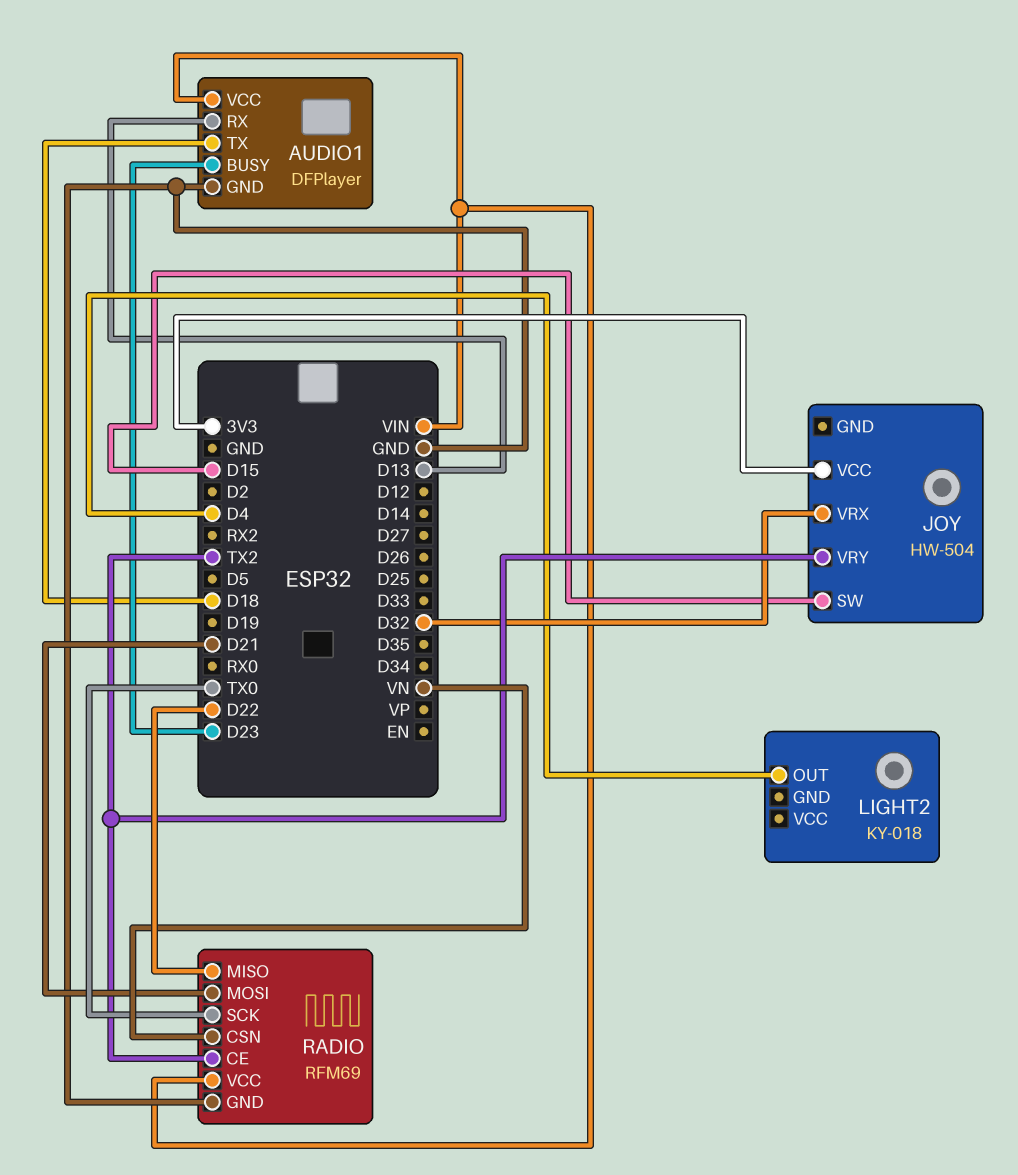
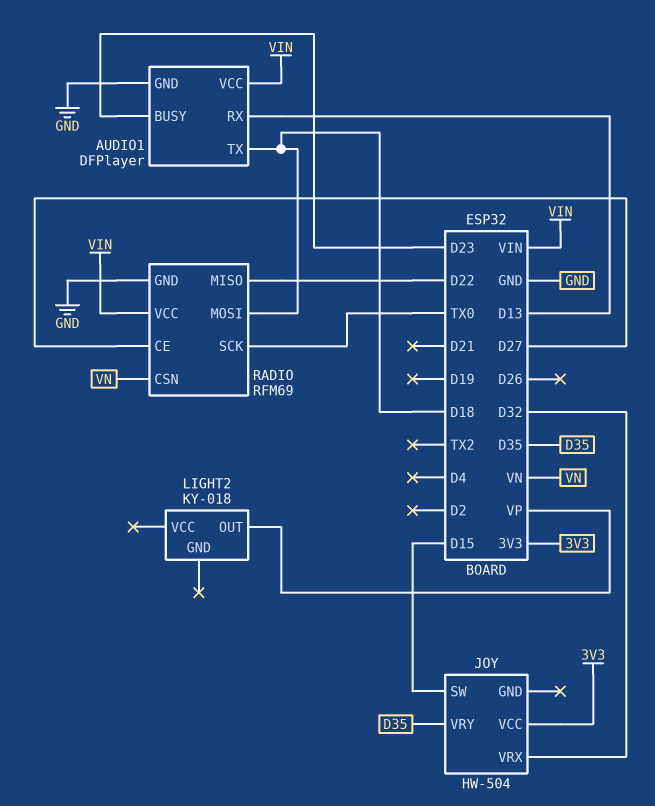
JOY pin VRY: TX2 -> D35
LIGHT2 pin OUT: D4 -> VP
RADIO pin CE: TX2 -> D27
RADIO pin MOSI: D21 -> D18

